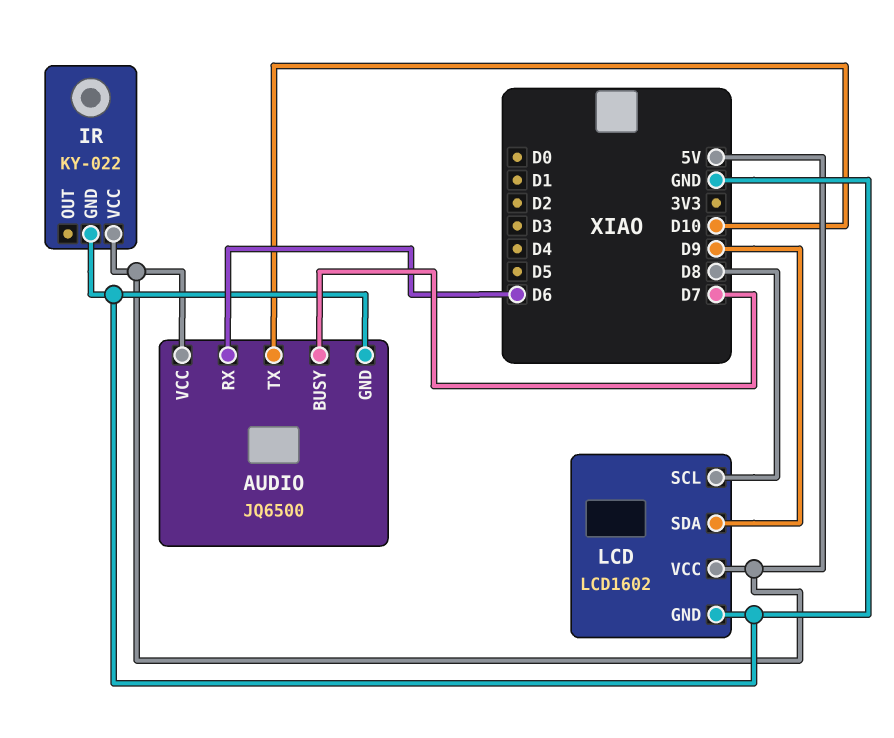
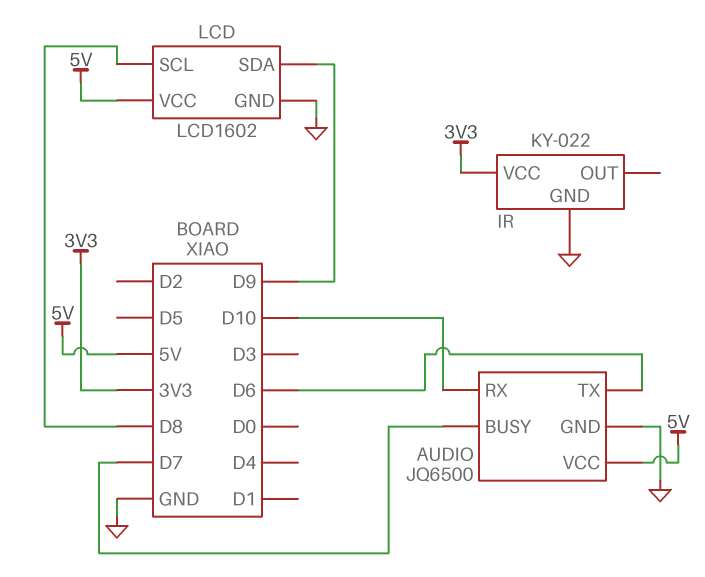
AUDIO pin RX: D6 -> D10
AUDIO pin TX: D10 -> D6
IR pin VCC: 5V -> 3V3

